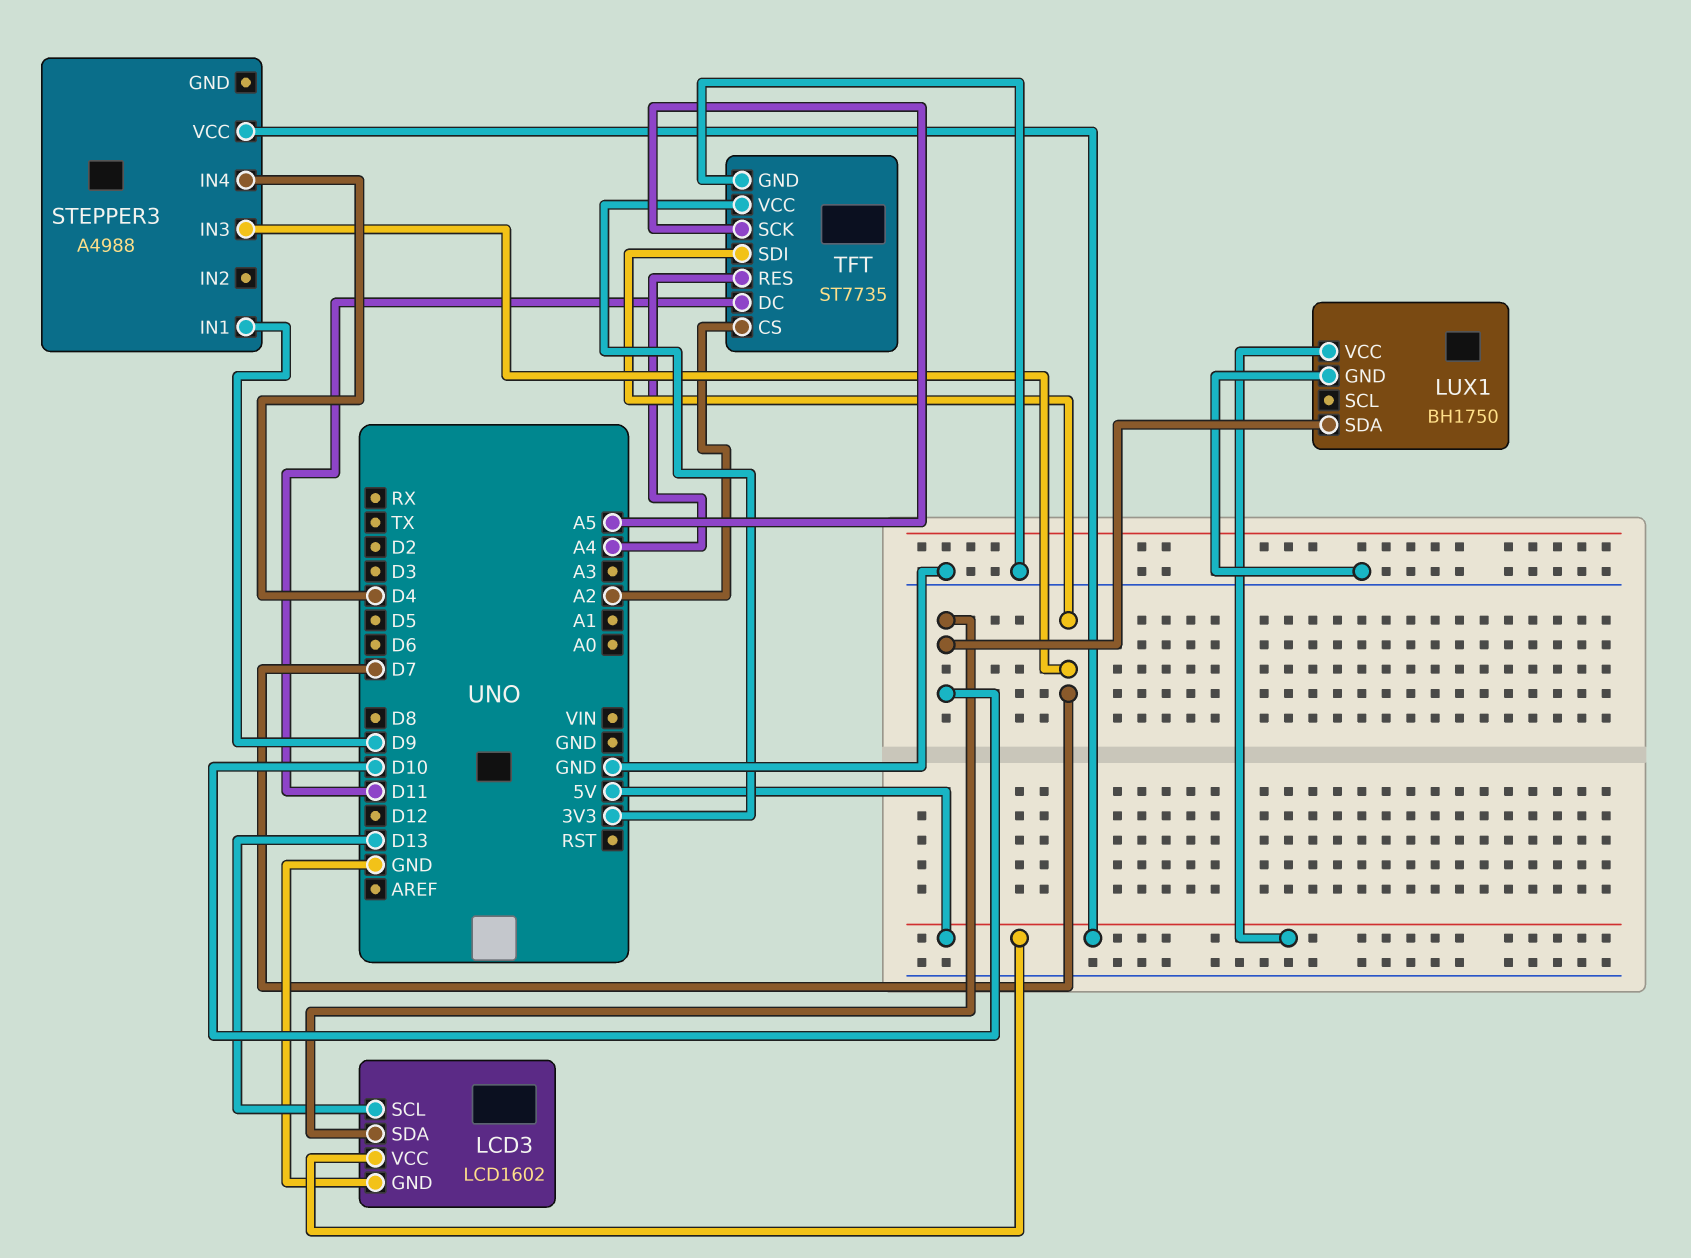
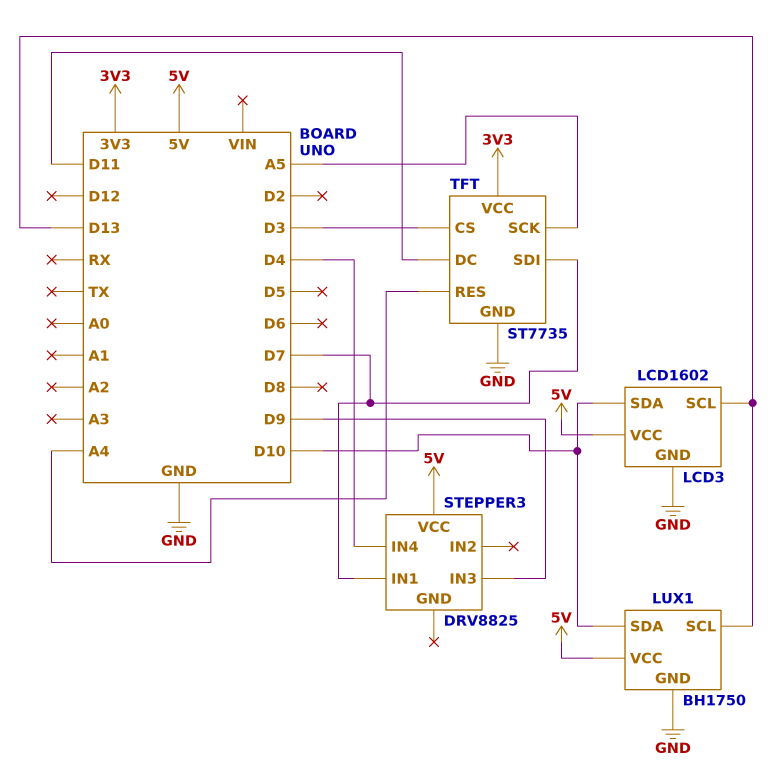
LUX1 pin SCL: none -> D13
STEPPER3: A4988 -> DRV8825
STEPPER3 pin IN1: D9 -> D7
STEPPER3 pin IN3: D7 -> D9
TFT pin CS: A2 -> D3

